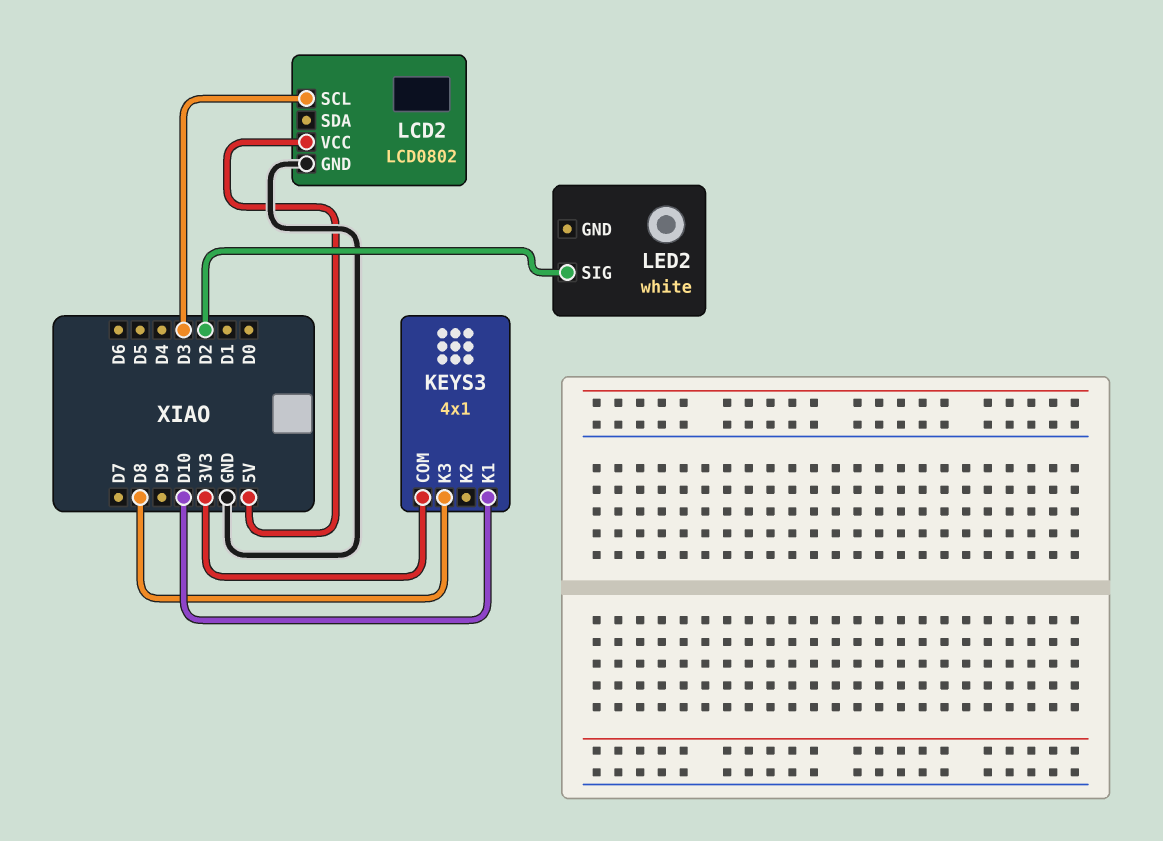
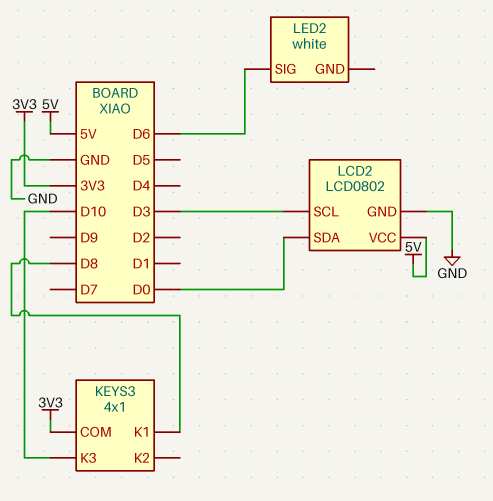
KEYS3 pin K1: D10 -> D8
KEYS3 pin K3: D8 -> D10
LCD2 pin SDA: none -> D0
LED2 pin SIG: D2 -> D6

